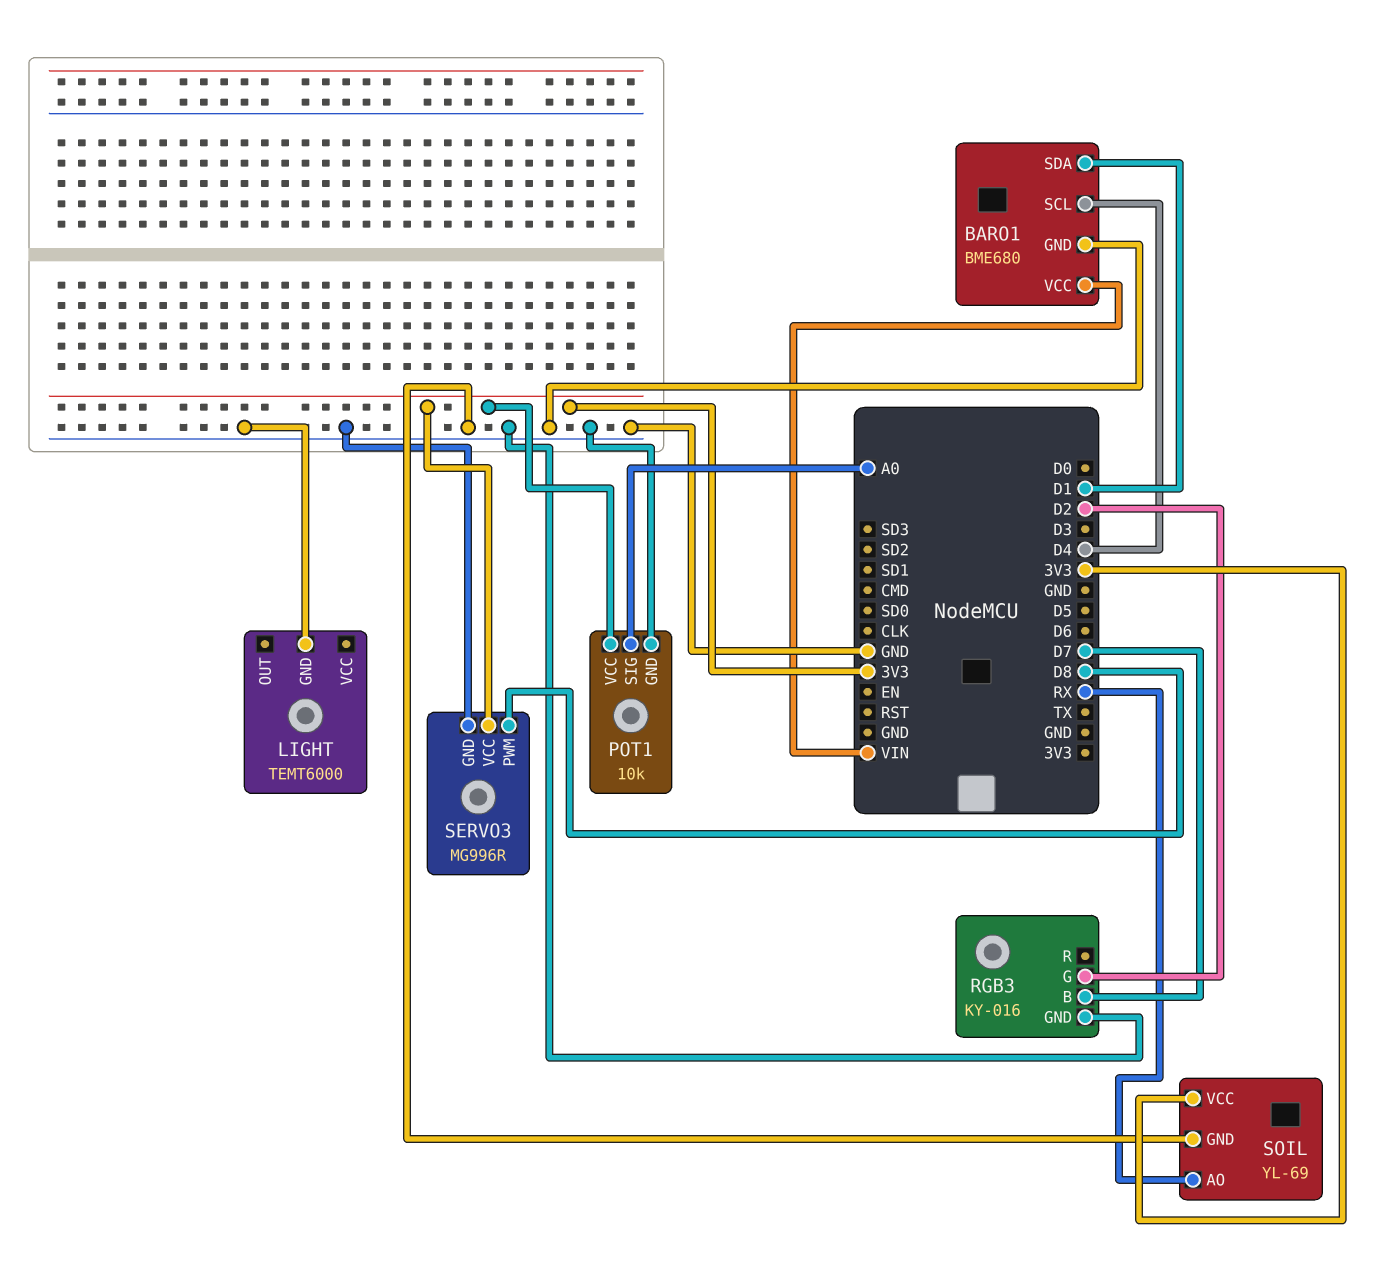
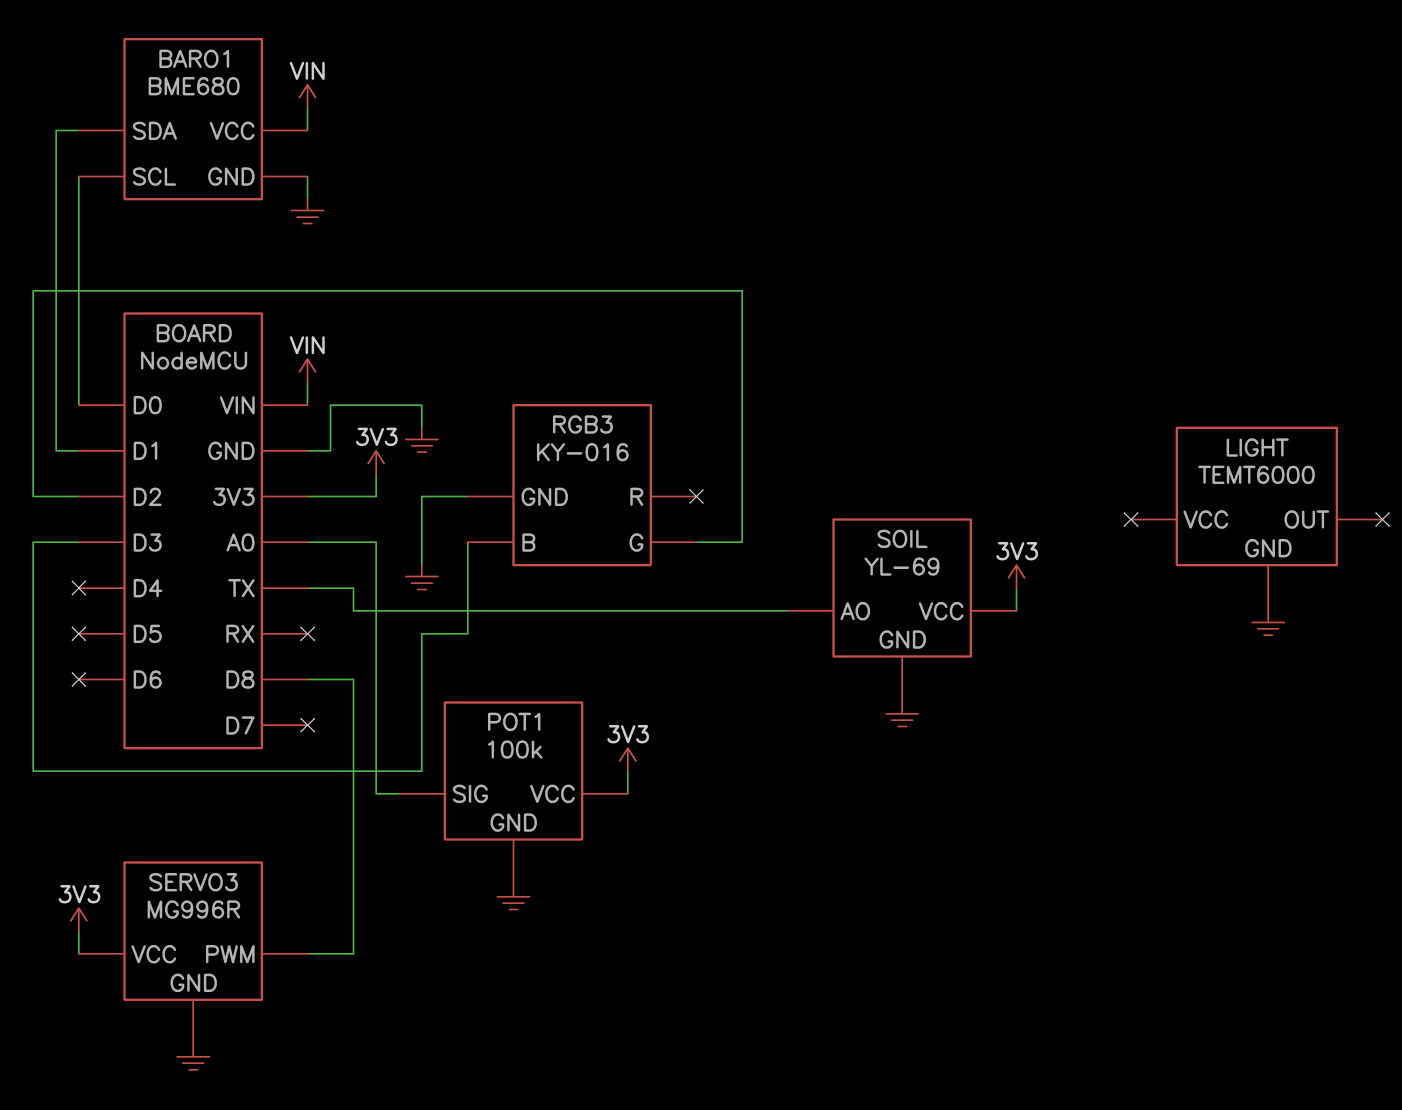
BARO1 pin SCL: D4 -> D0
POT1: 10k -> 100k
RGB3 pin B: D7 -> D3
SOIL pin AO: RX -> TX

